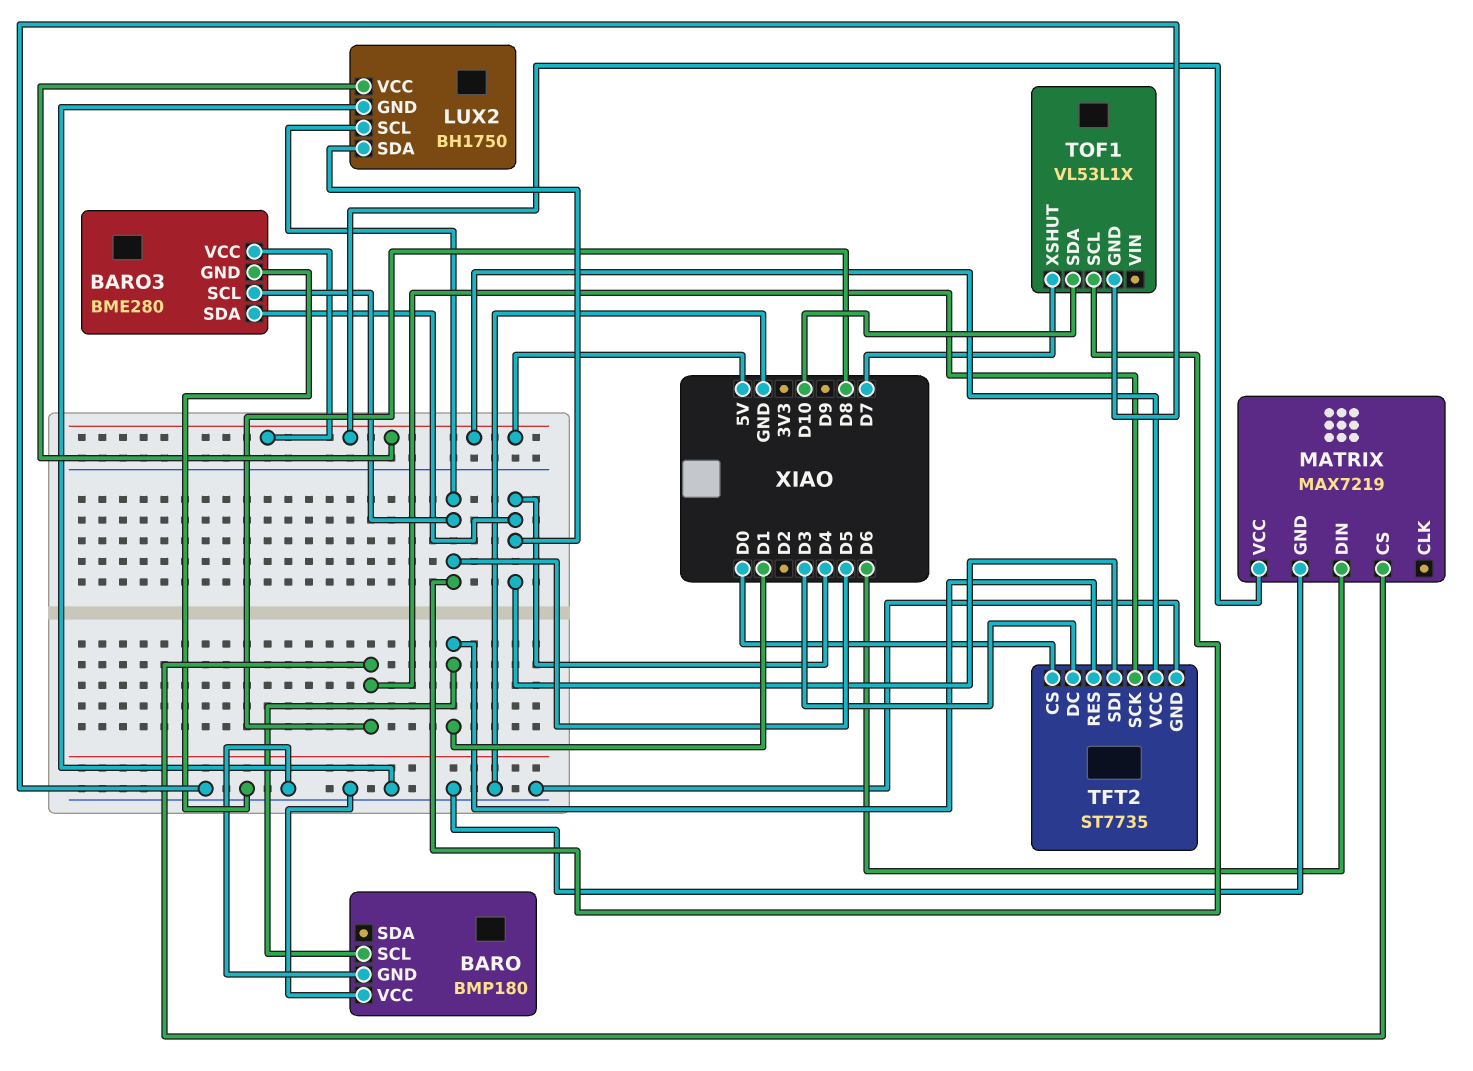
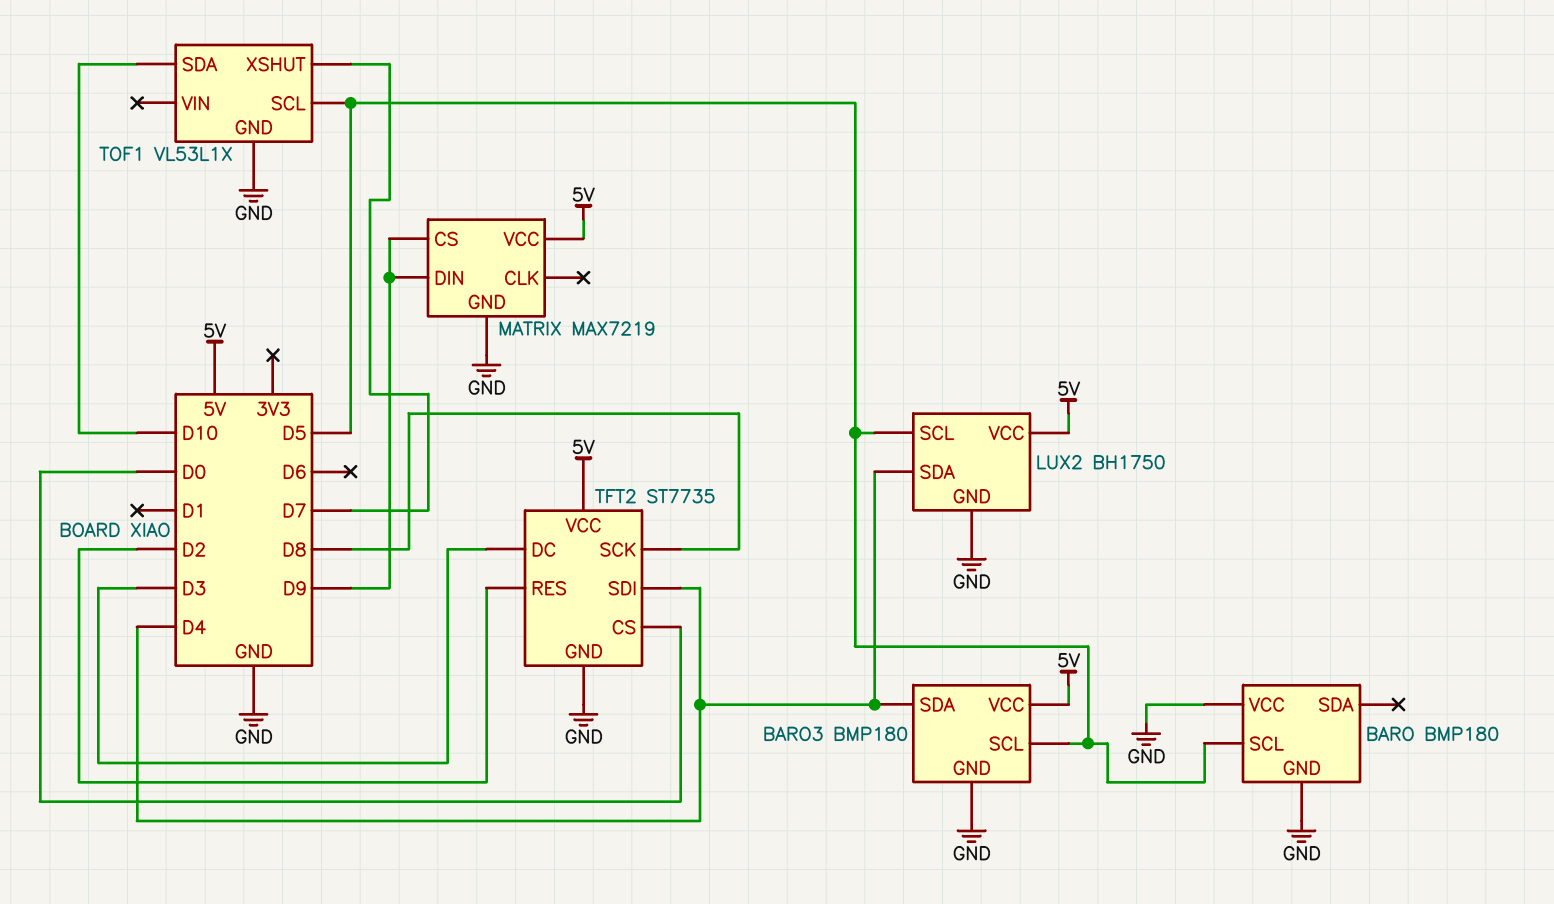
BARO pin SCL: D1 -> D5
BARO3: BME280 -> BMP180
MATRIX pin CS: D8 -> D9
MATRIX pin DIN: D6 -> D9
TFT2 pin RES: D1 -> D2

